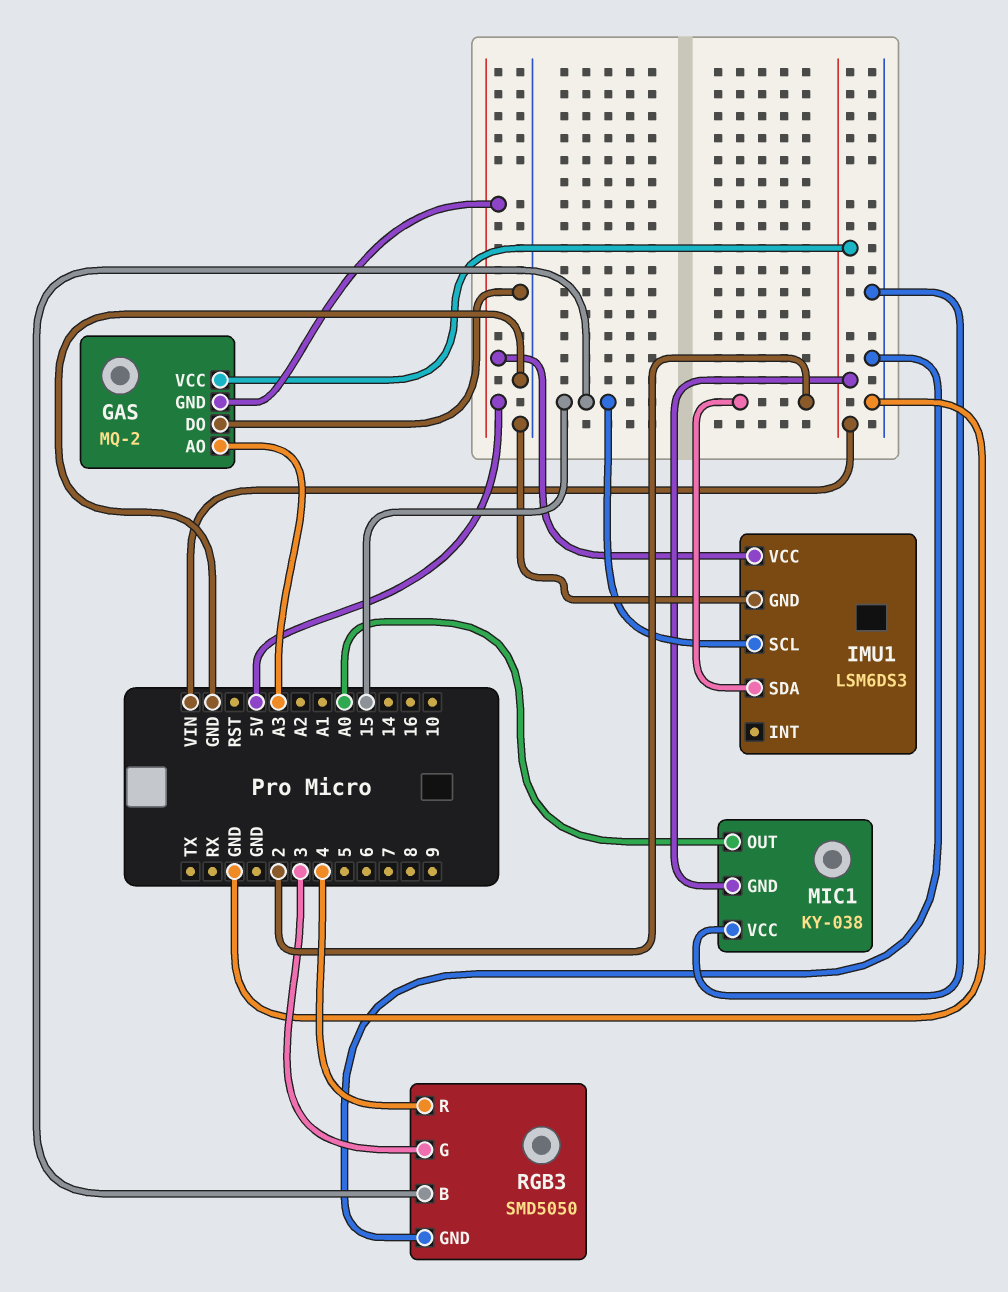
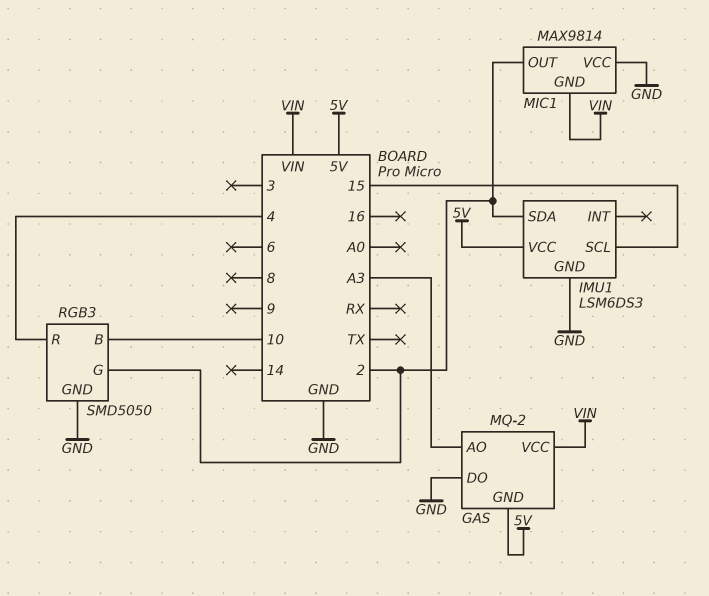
MIC1: KY-038 -> MAX9814
MIC1 pin OUT: A0 -> 2
RGB3 pin B: 15 -> 10
RGB3 pin G: 3 -> 2

